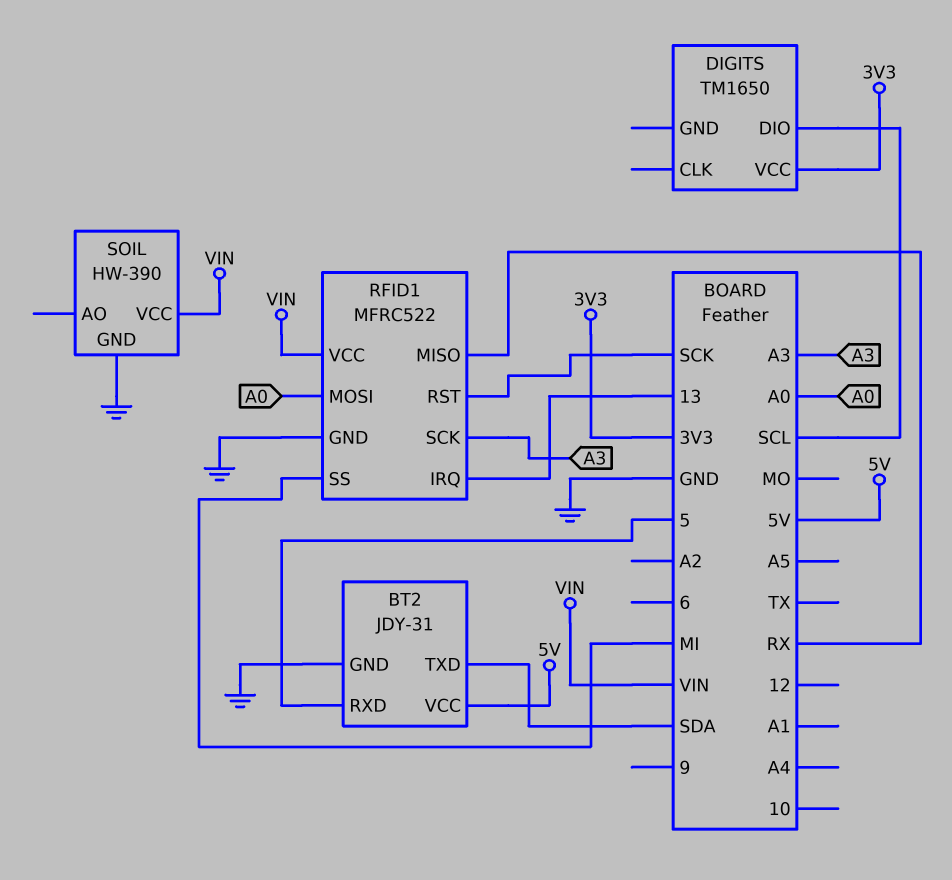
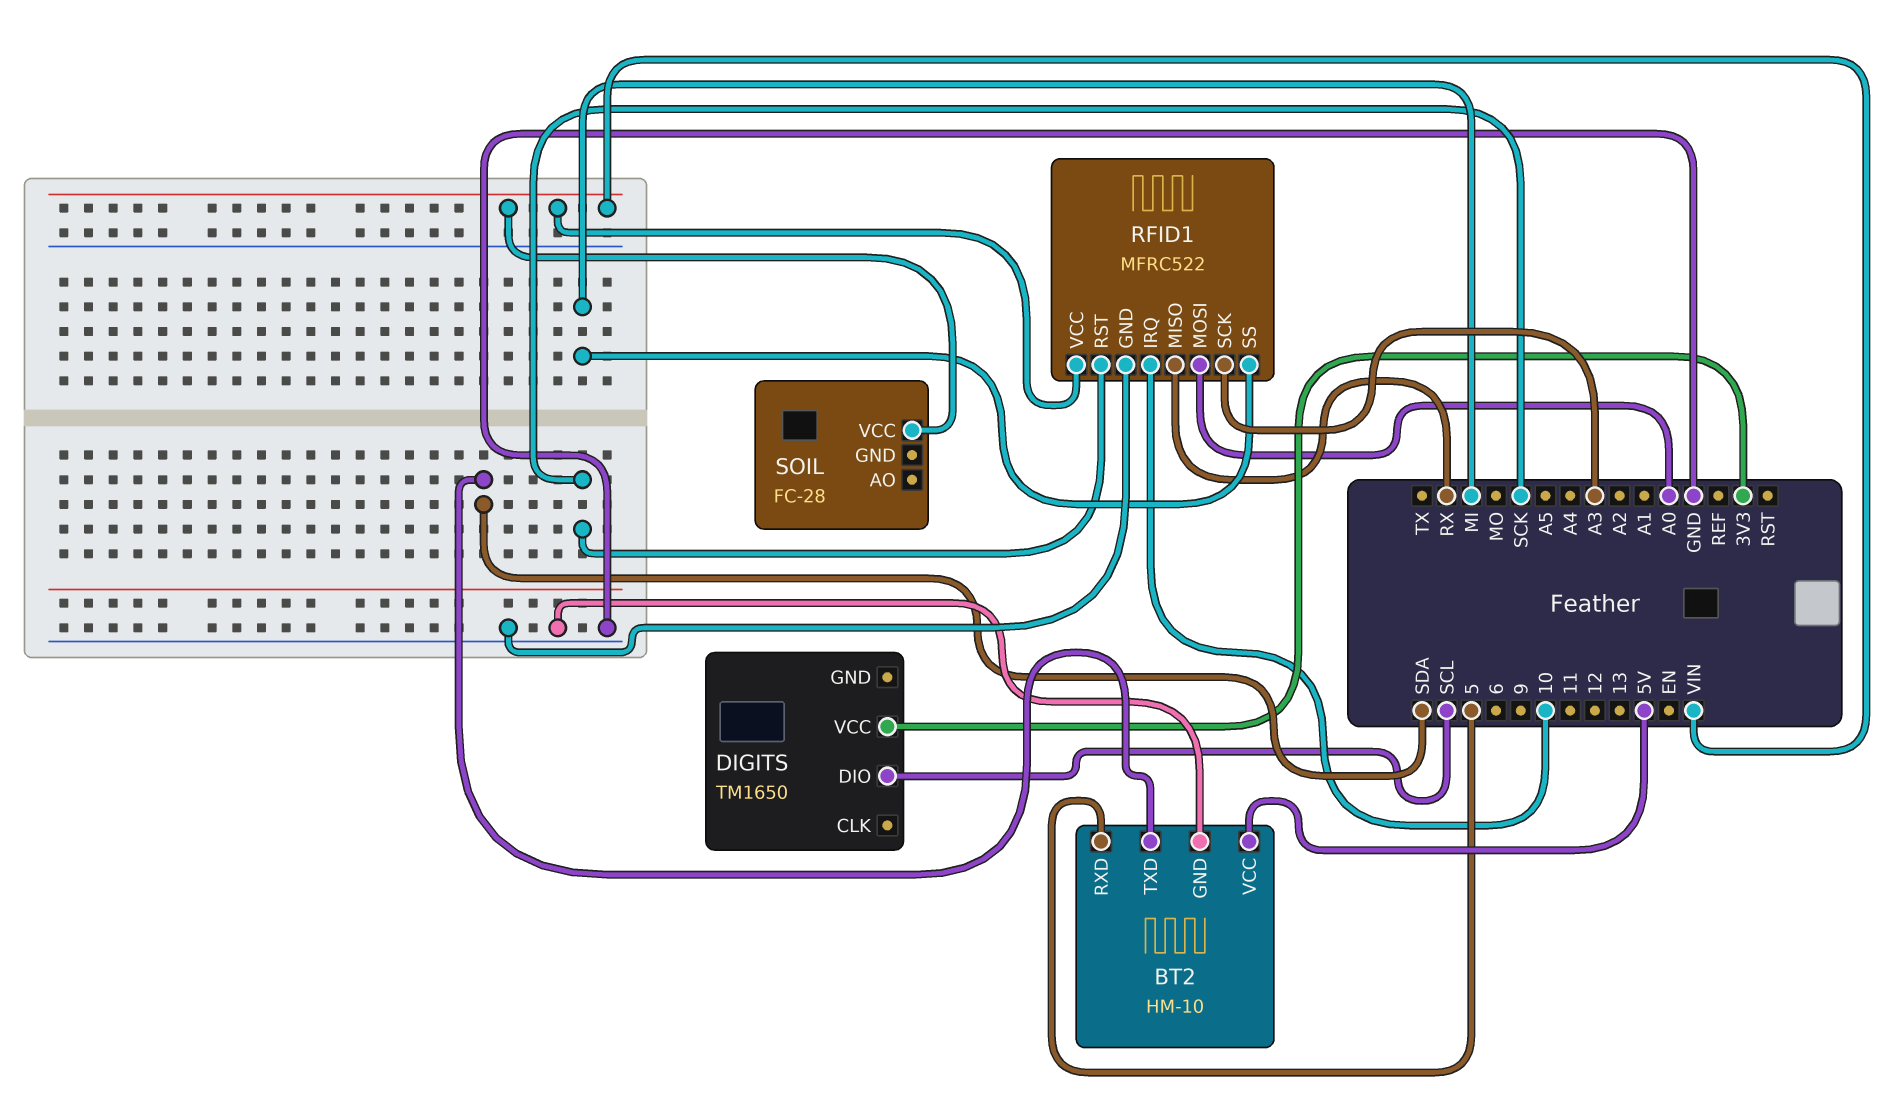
BT2: JDY-31 -> HM-10
RFID1 pin IRQ: 13 -> 10
SOIL: HW-390 -> FC-28
SOIL pin GND: GND -> none

